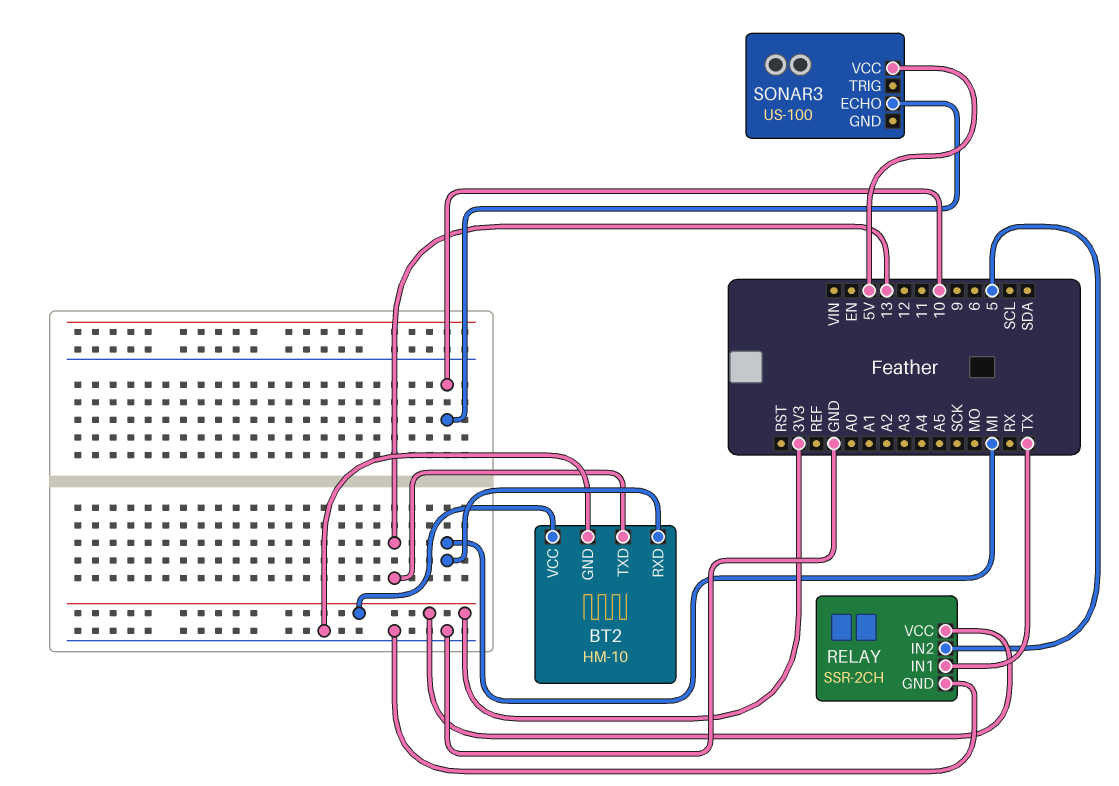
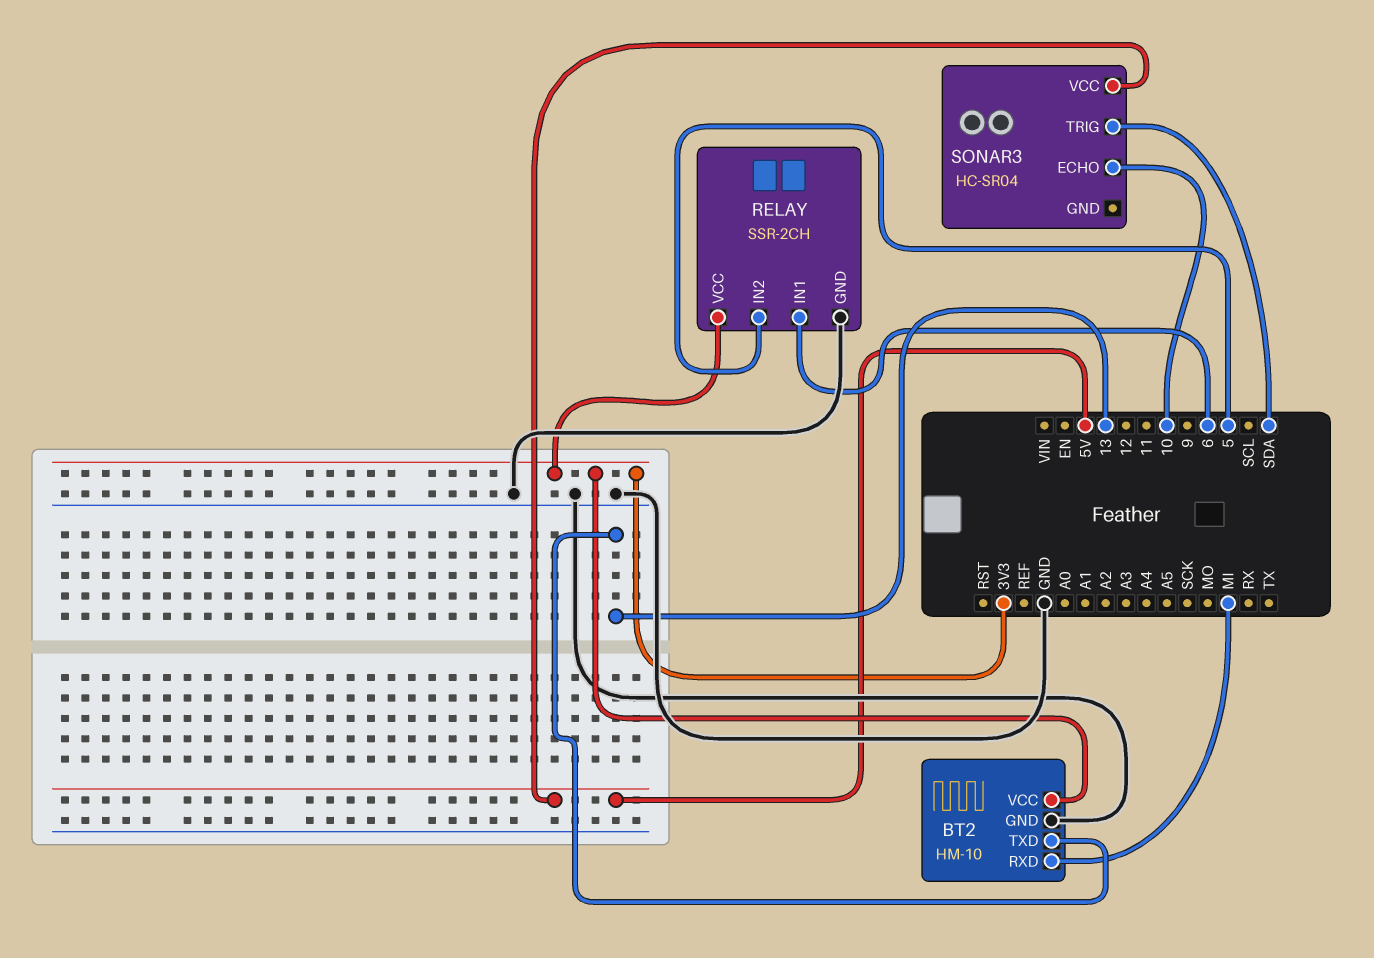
RELAY pin IN1: TX -> 6
SONAR3: US-100 -> HC-SR04
SONAR3 pin TRIG: none -> SDA

